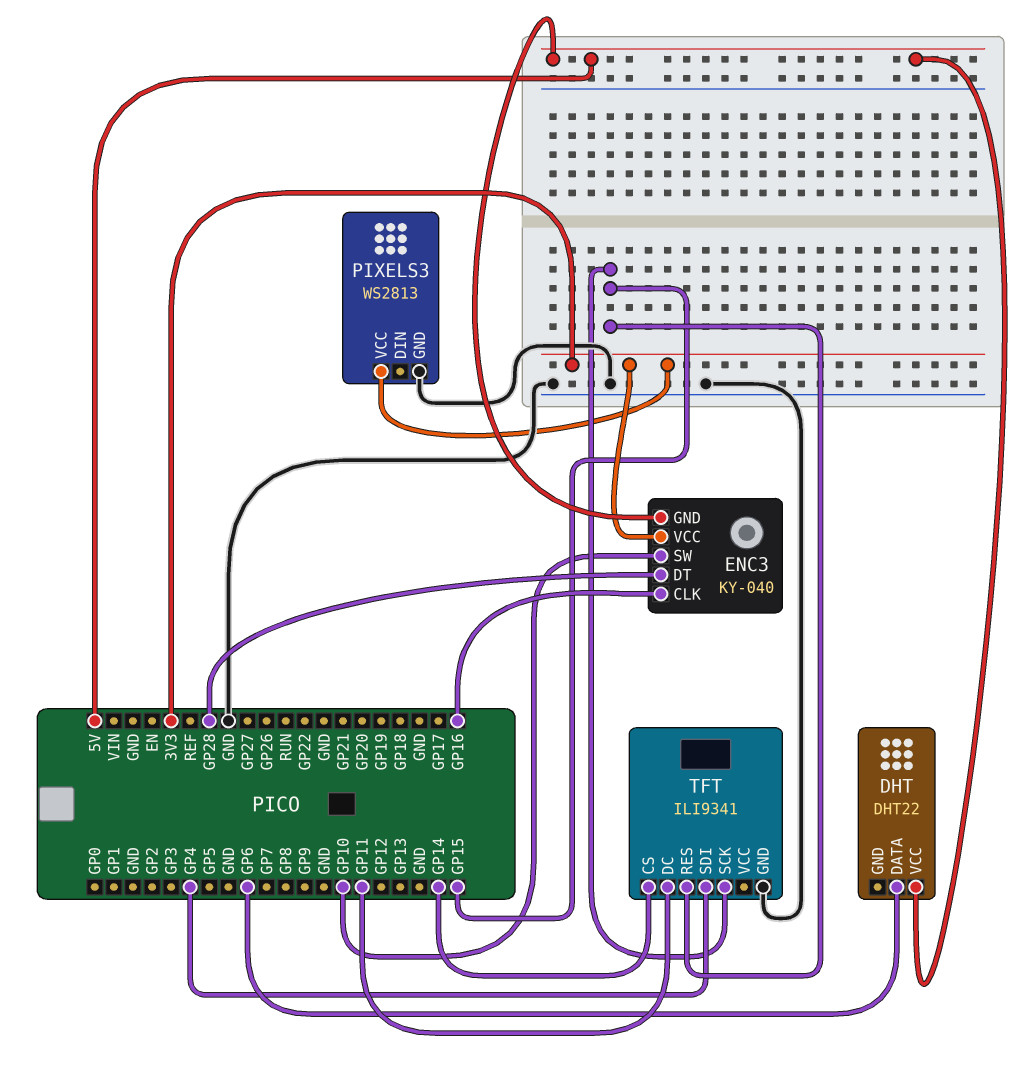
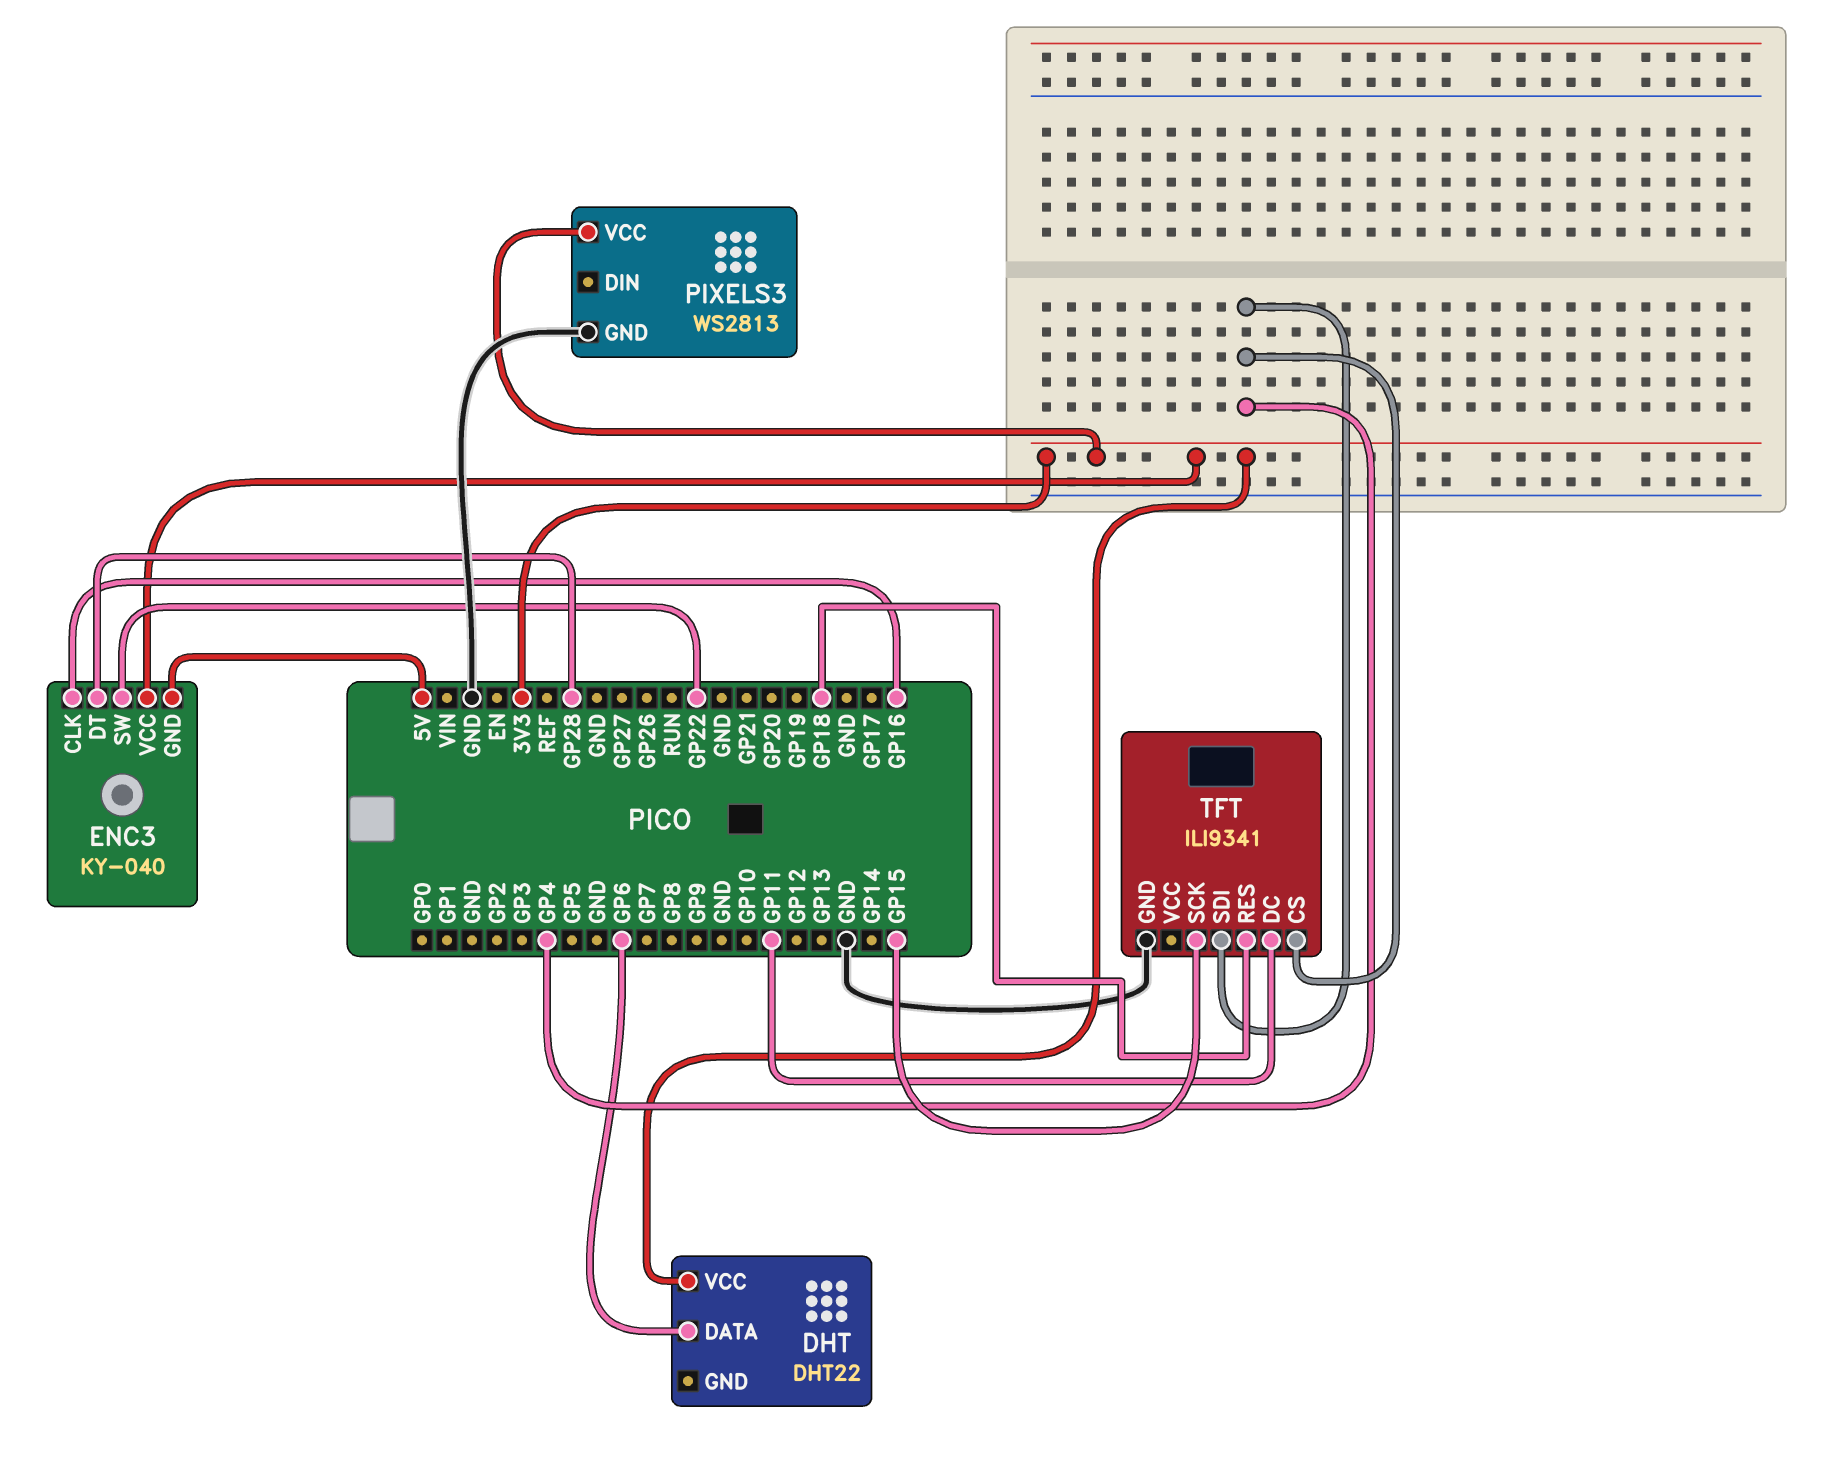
DHT pin VCC: 5V -> 3V3
ENC3 pin SW: GP10 -> GP22
TFT pin CS: GP14 -> GP4
TFT pin RES: GP15 -> GP18

